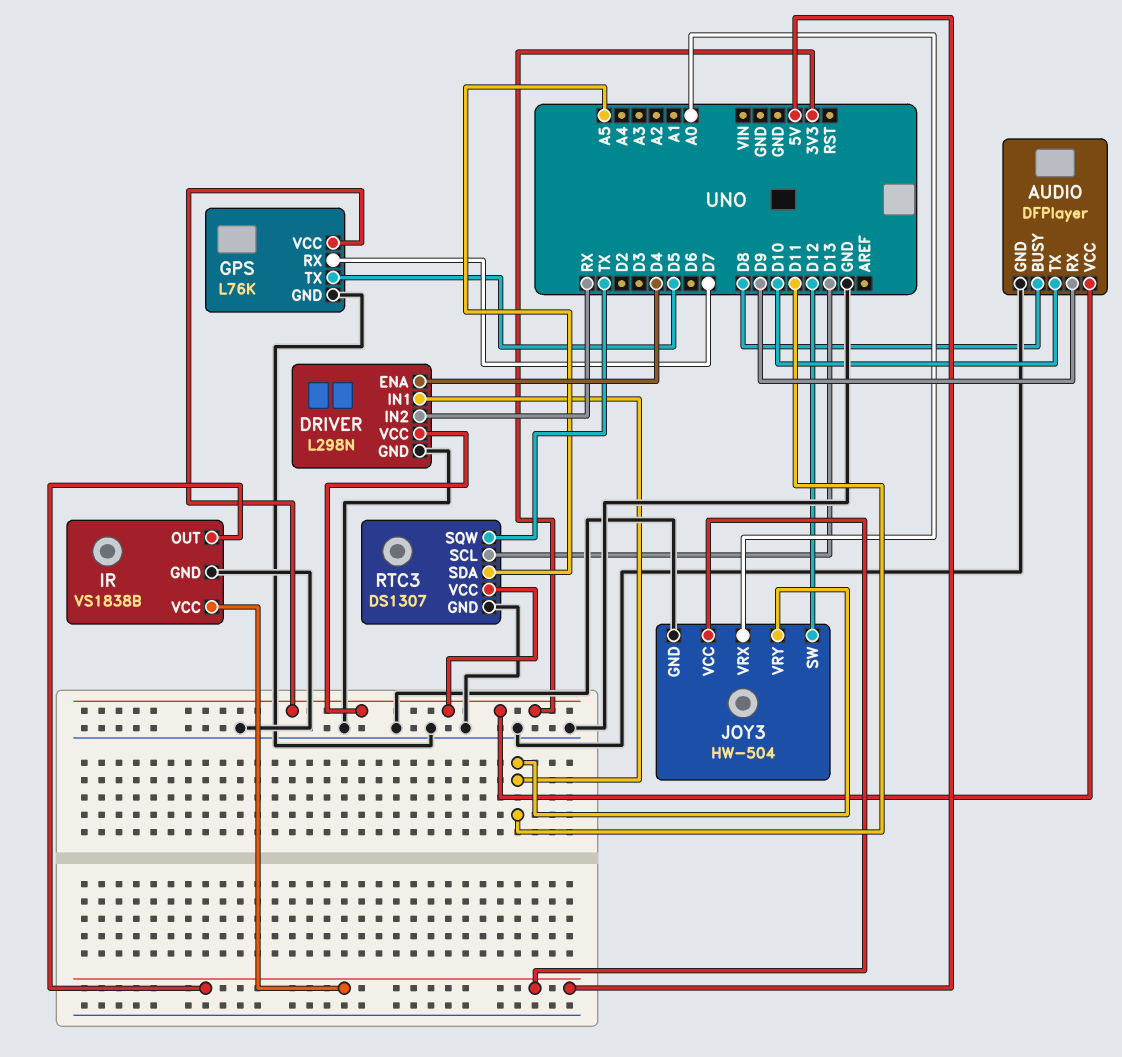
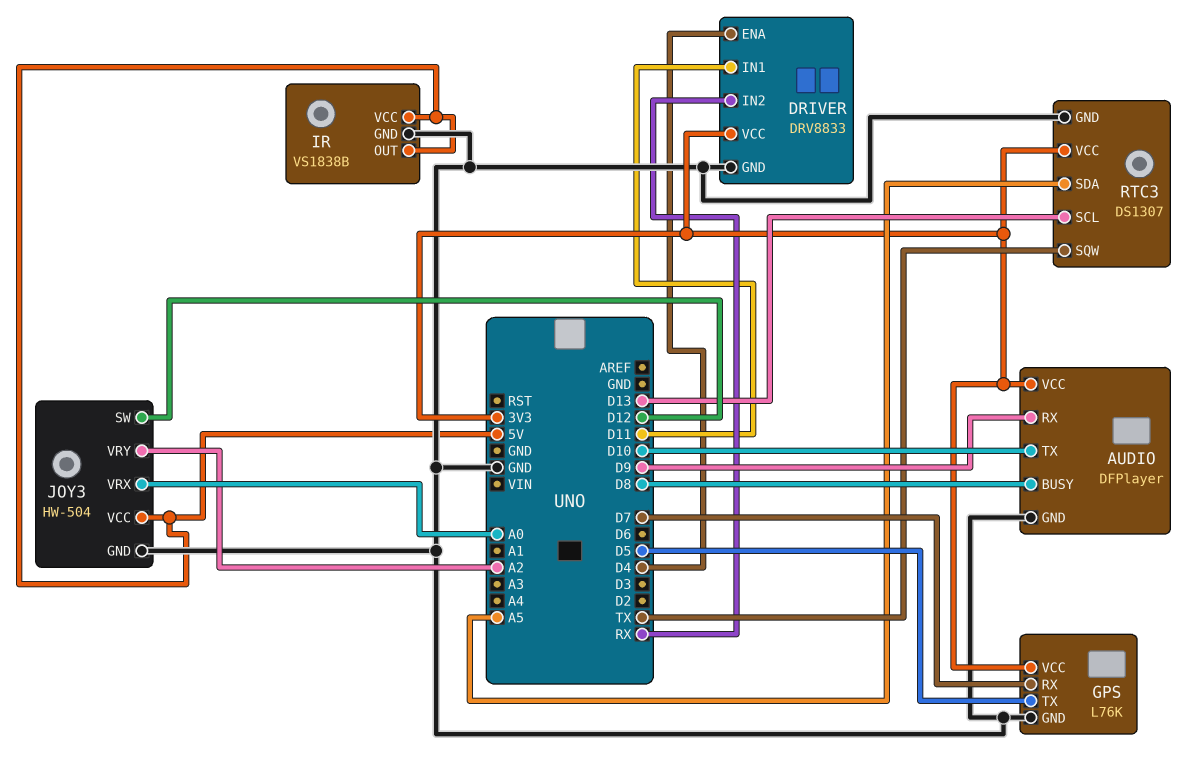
DRIVER: L298N -> DRV8833
JOY3 pin VRY: D11 -> A2

